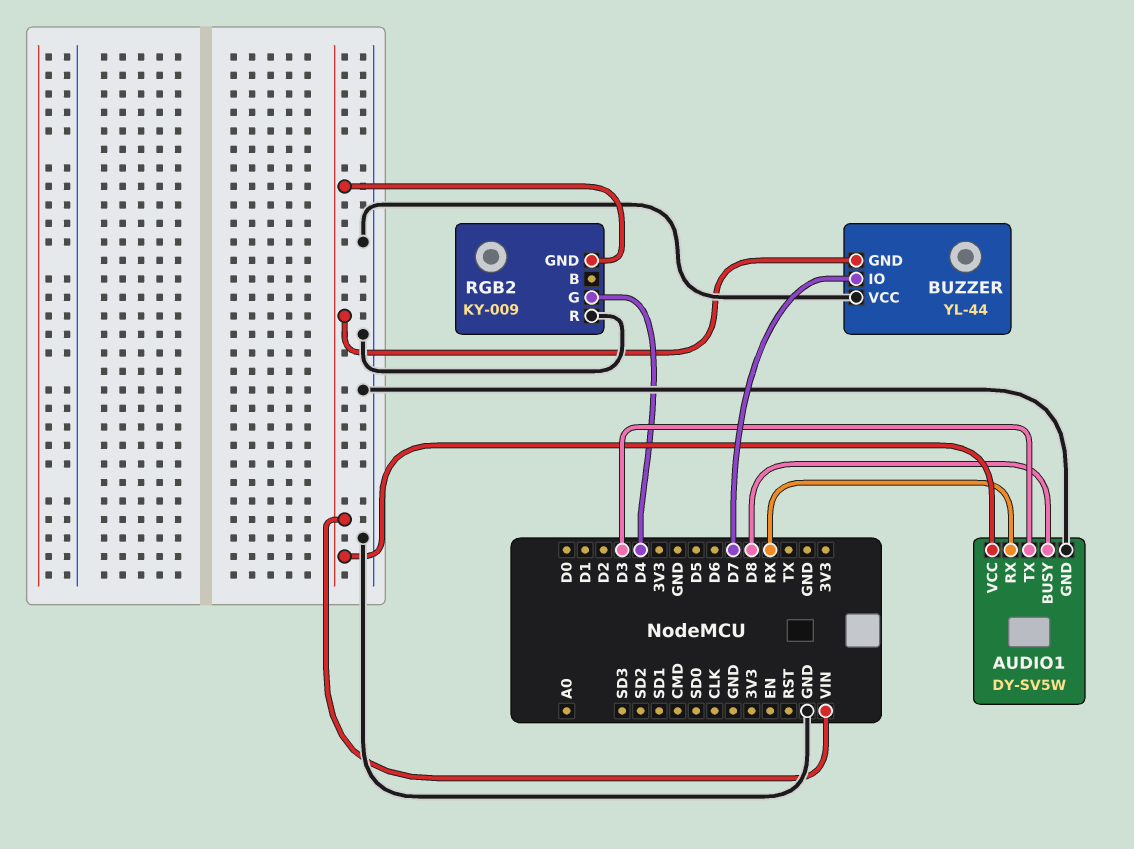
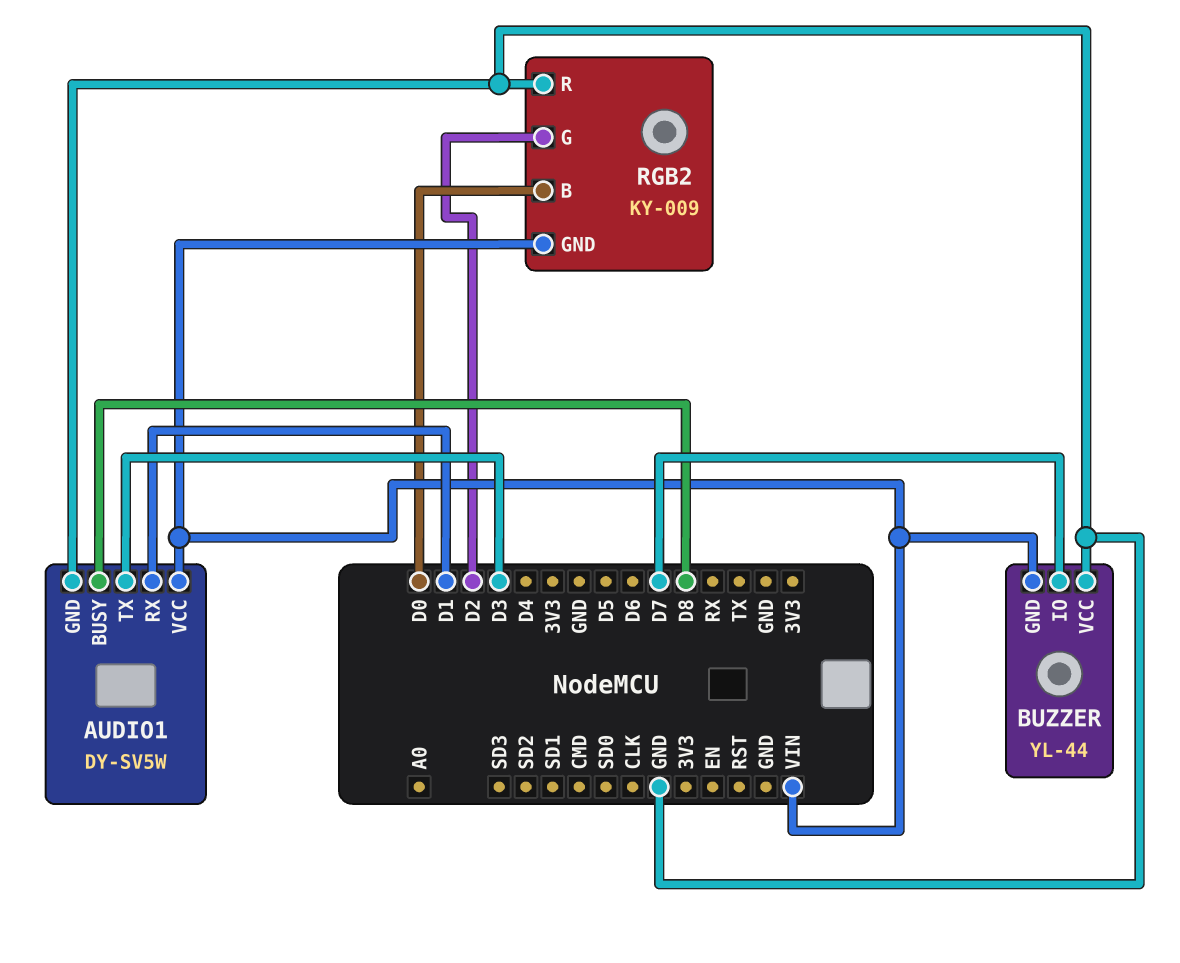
AUDIO1 pin RX: RX -> D1
RGB2 pin B: none -> D0
RGB2 pin G: D4 -> D2

